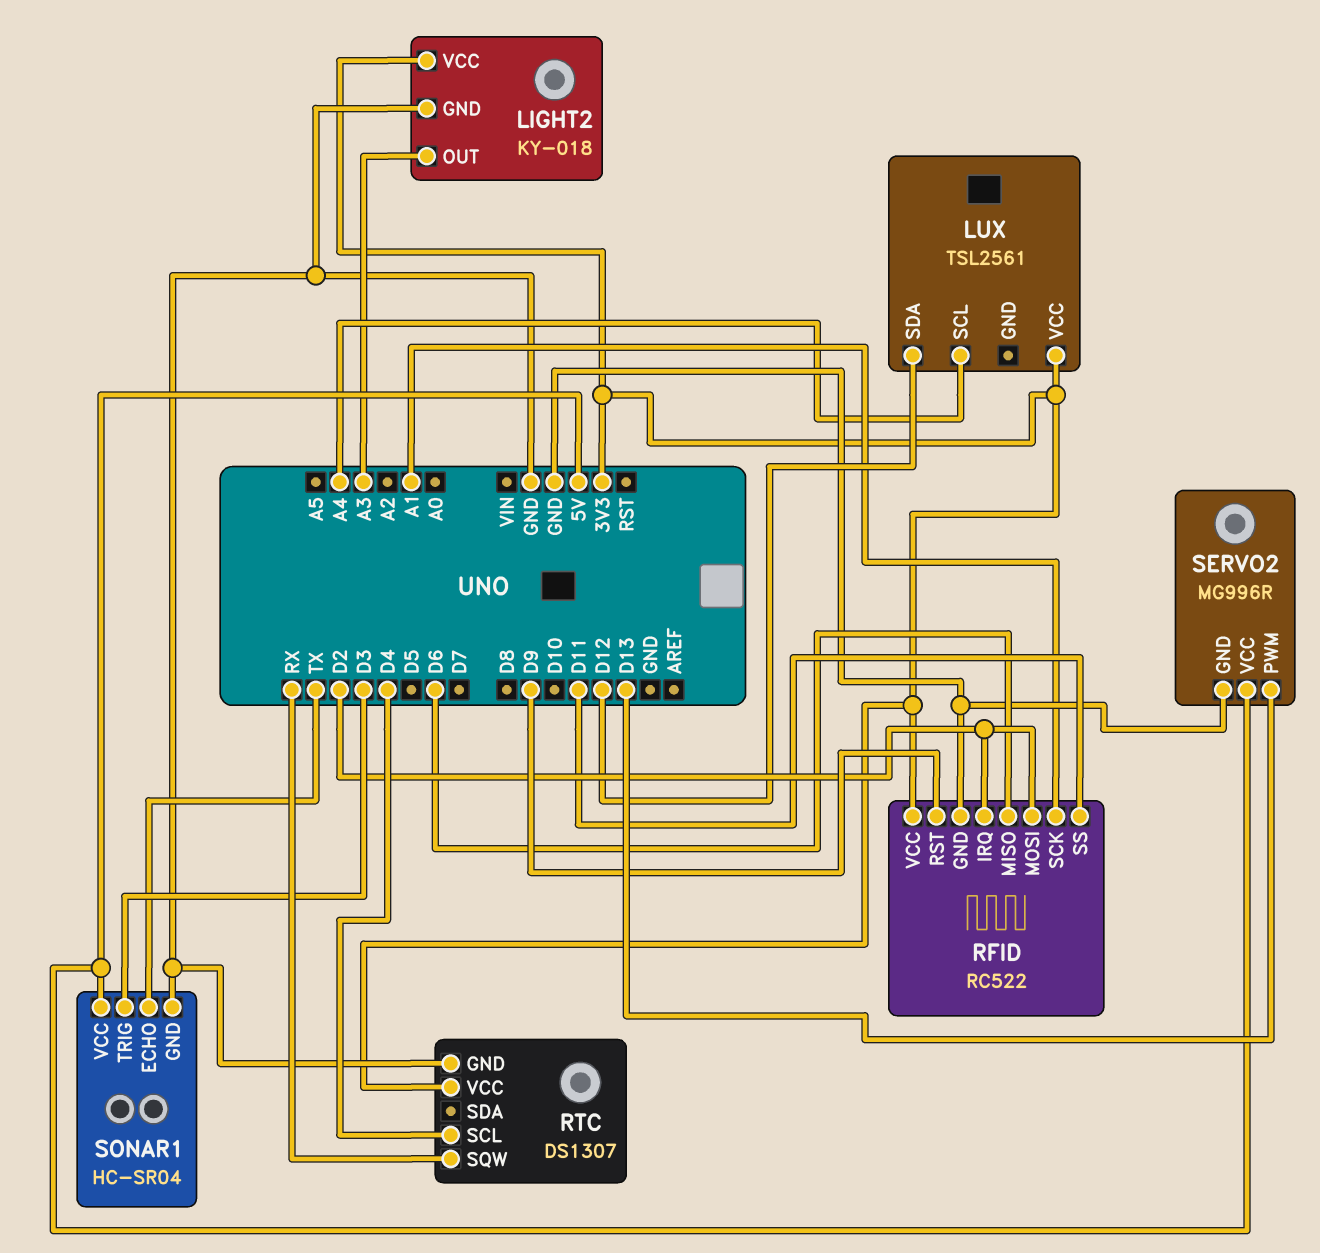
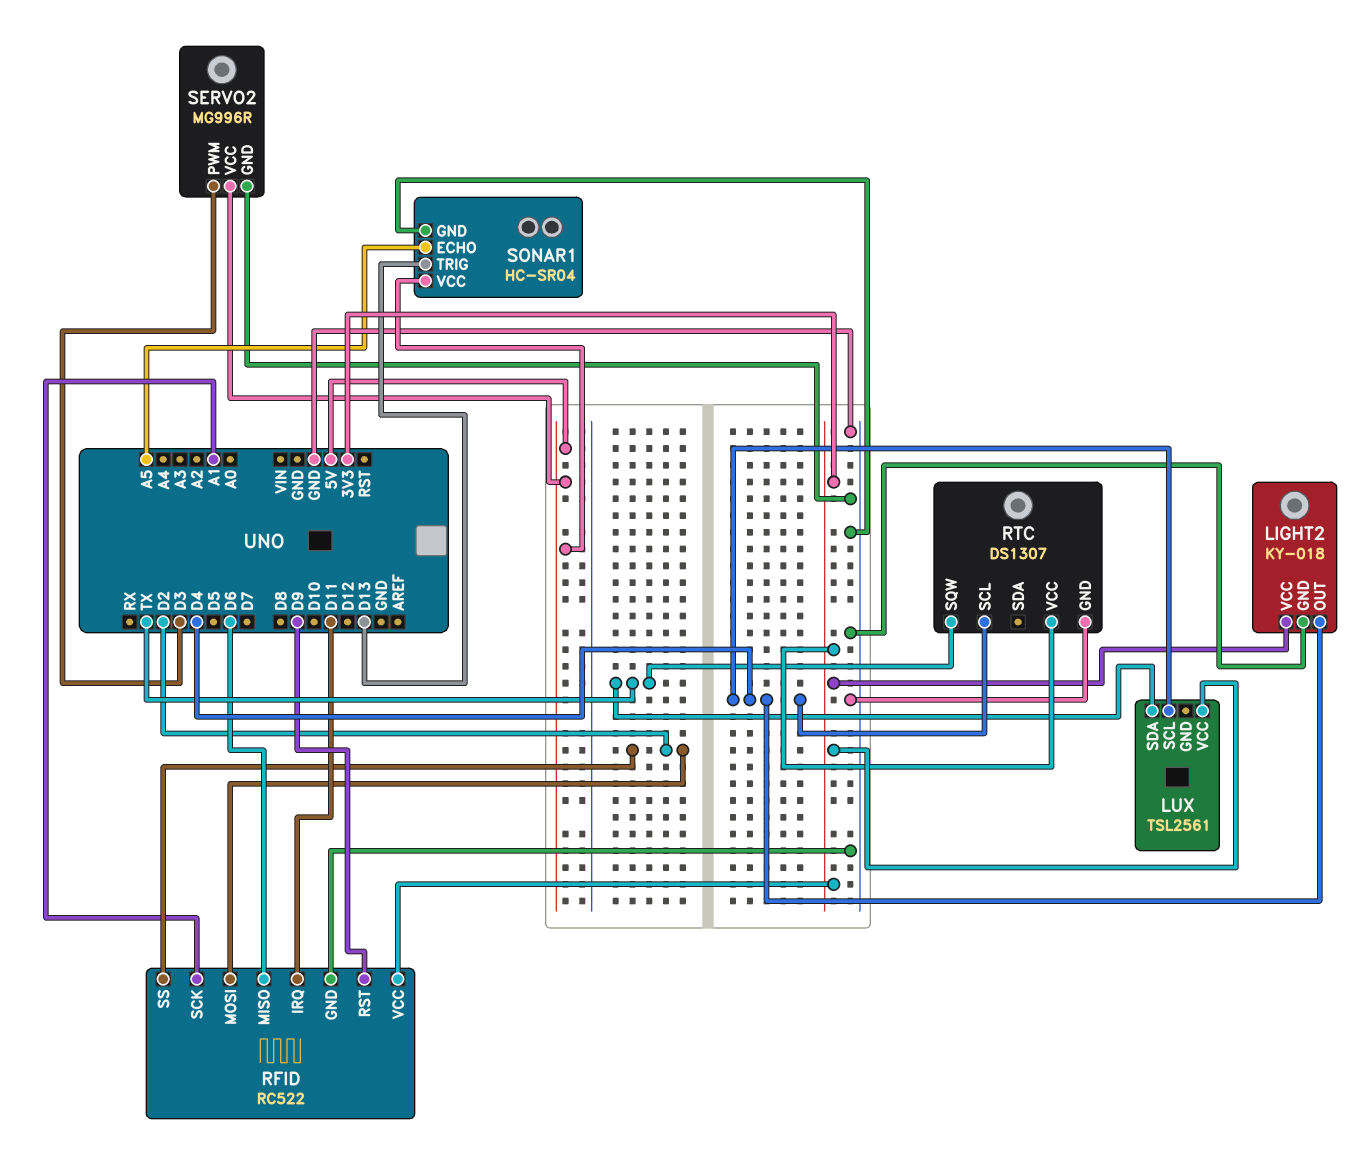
LIGHT2 pin OUT: A3 -> D4
LUX pin SCL: A4 -> D4
LUX pin SDA: D12 -> TX
RFID pin IRQ: D2 -> D11
RFID pin SS: D11 -> D2
RTC pin SQW: RX -> TX
SERVO2 pin PWM: D13 -> D3
SONAR1 pin ECHO: TX -> A5
SONAR1 pin TRIG: D3 -> D13

